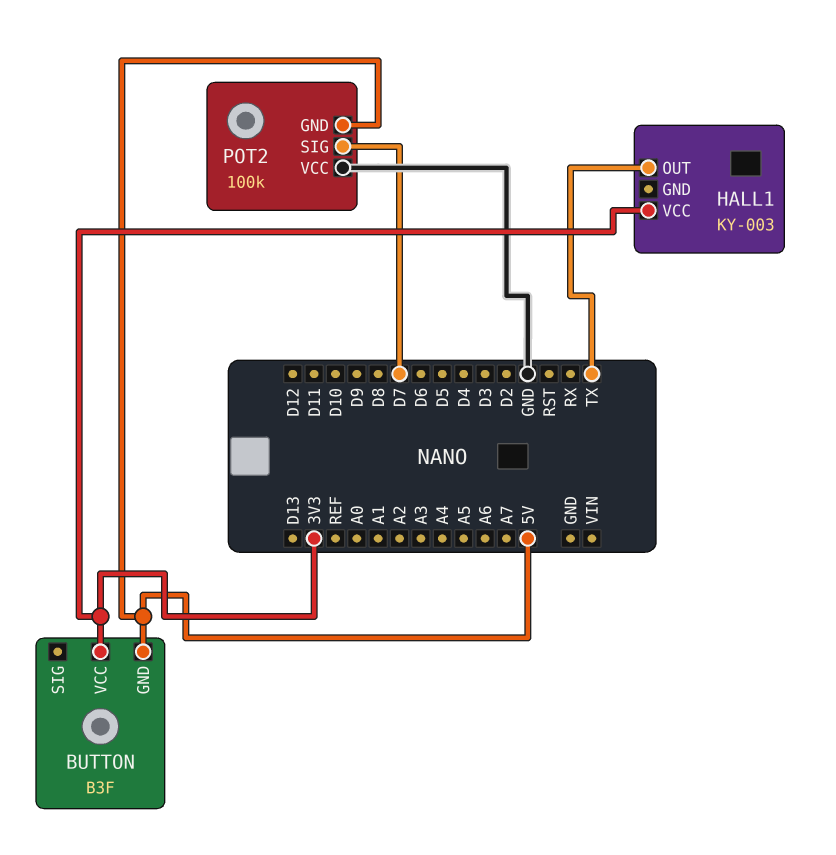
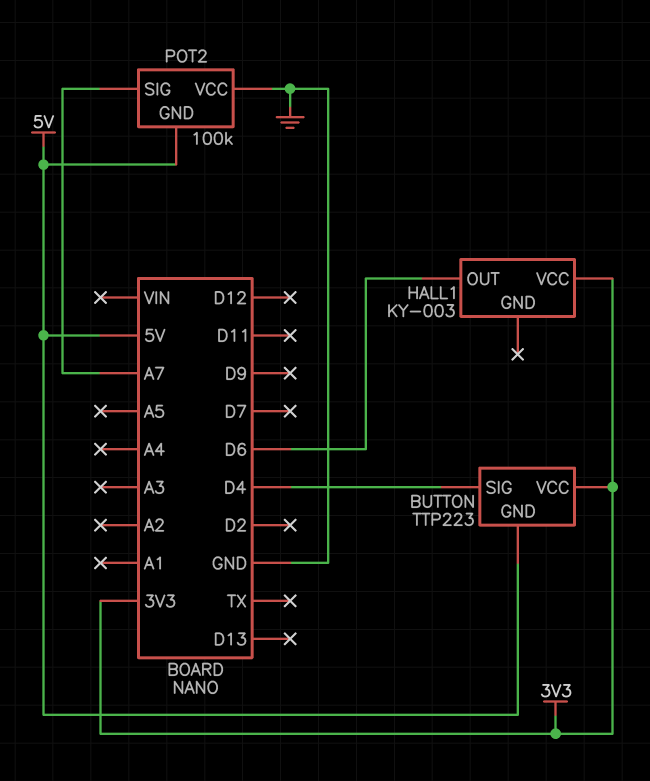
BUTTON: B3F -> TTP223
BUTTON pin SIG: none -> D4
HALL1 pin OUT: TX -> D6
POT2 pin SIG: D7 -> A7

